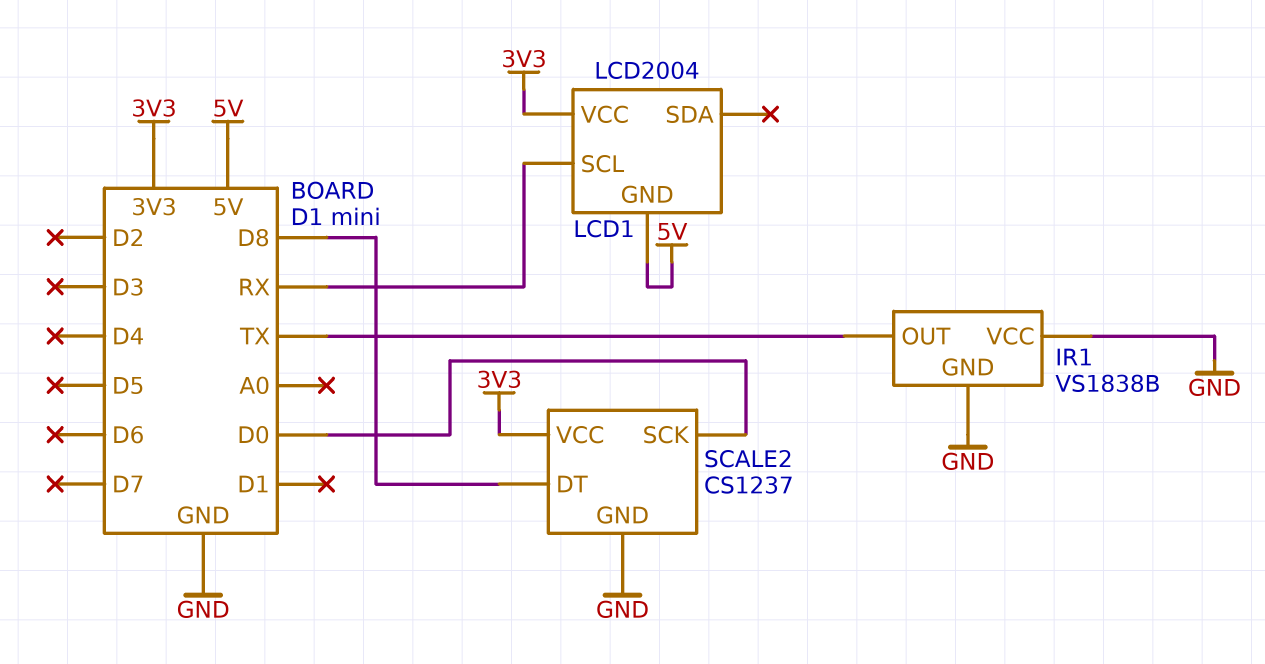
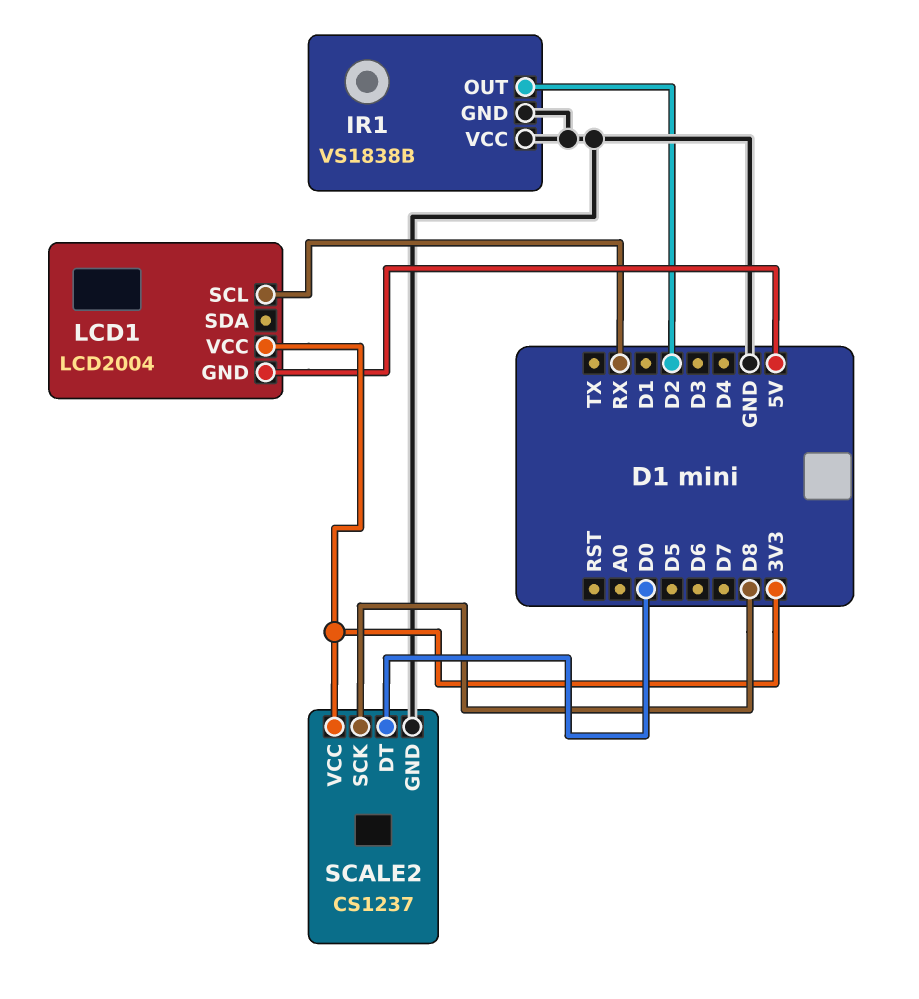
IR1 pin OUT: TX -> D2
SCALE2 pin DT: D8 -> D0
SCALE2 pin SCK: D0 -> D8

